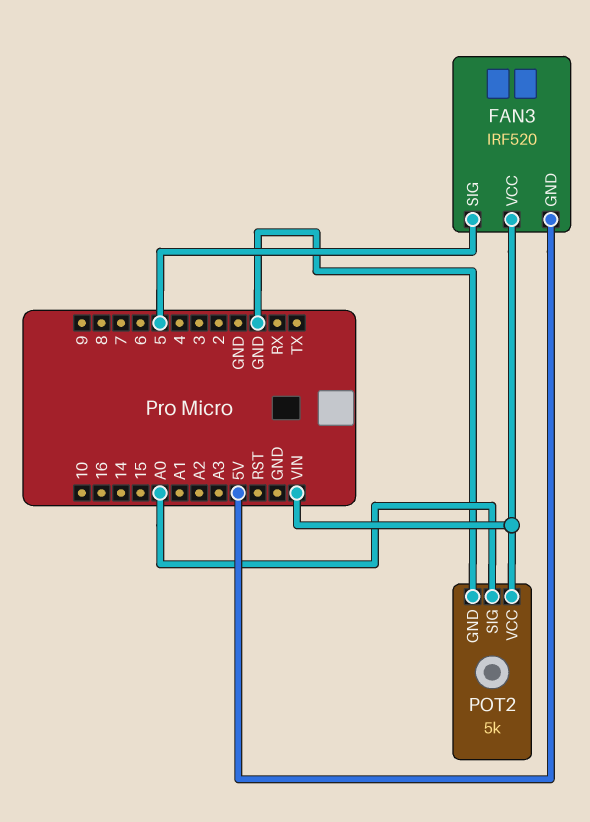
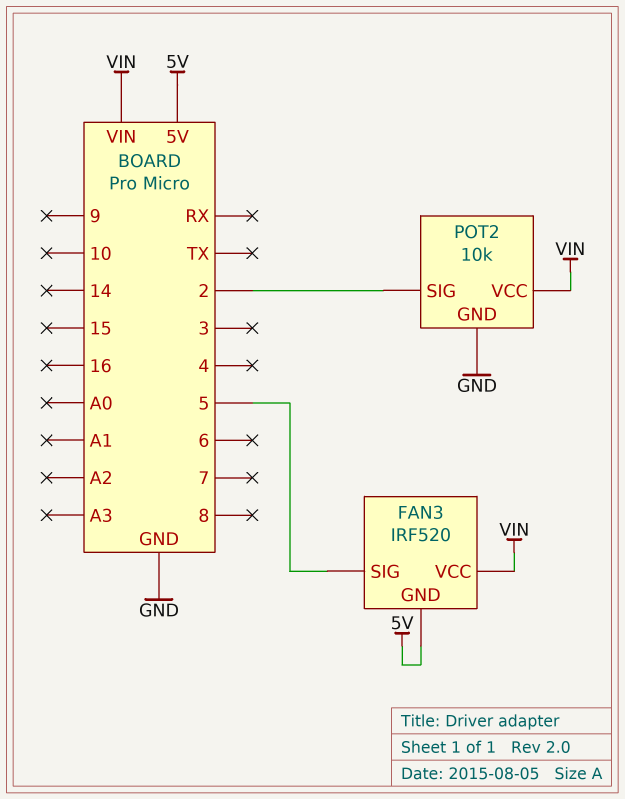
POT2: 5k -> 10k
POT2 pin SIG: A0 -> 2

